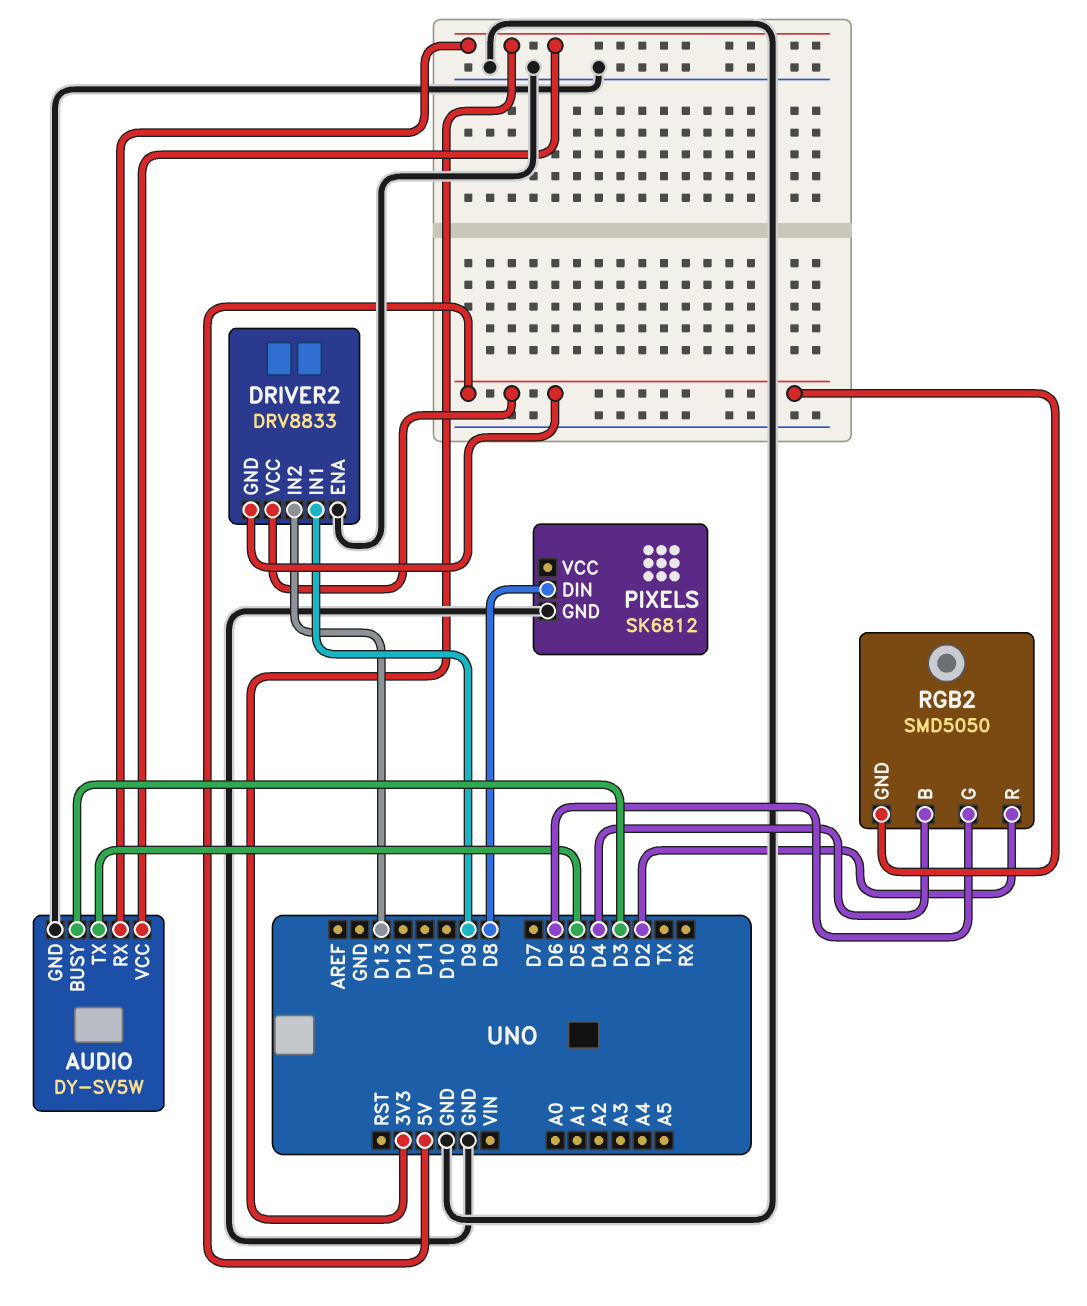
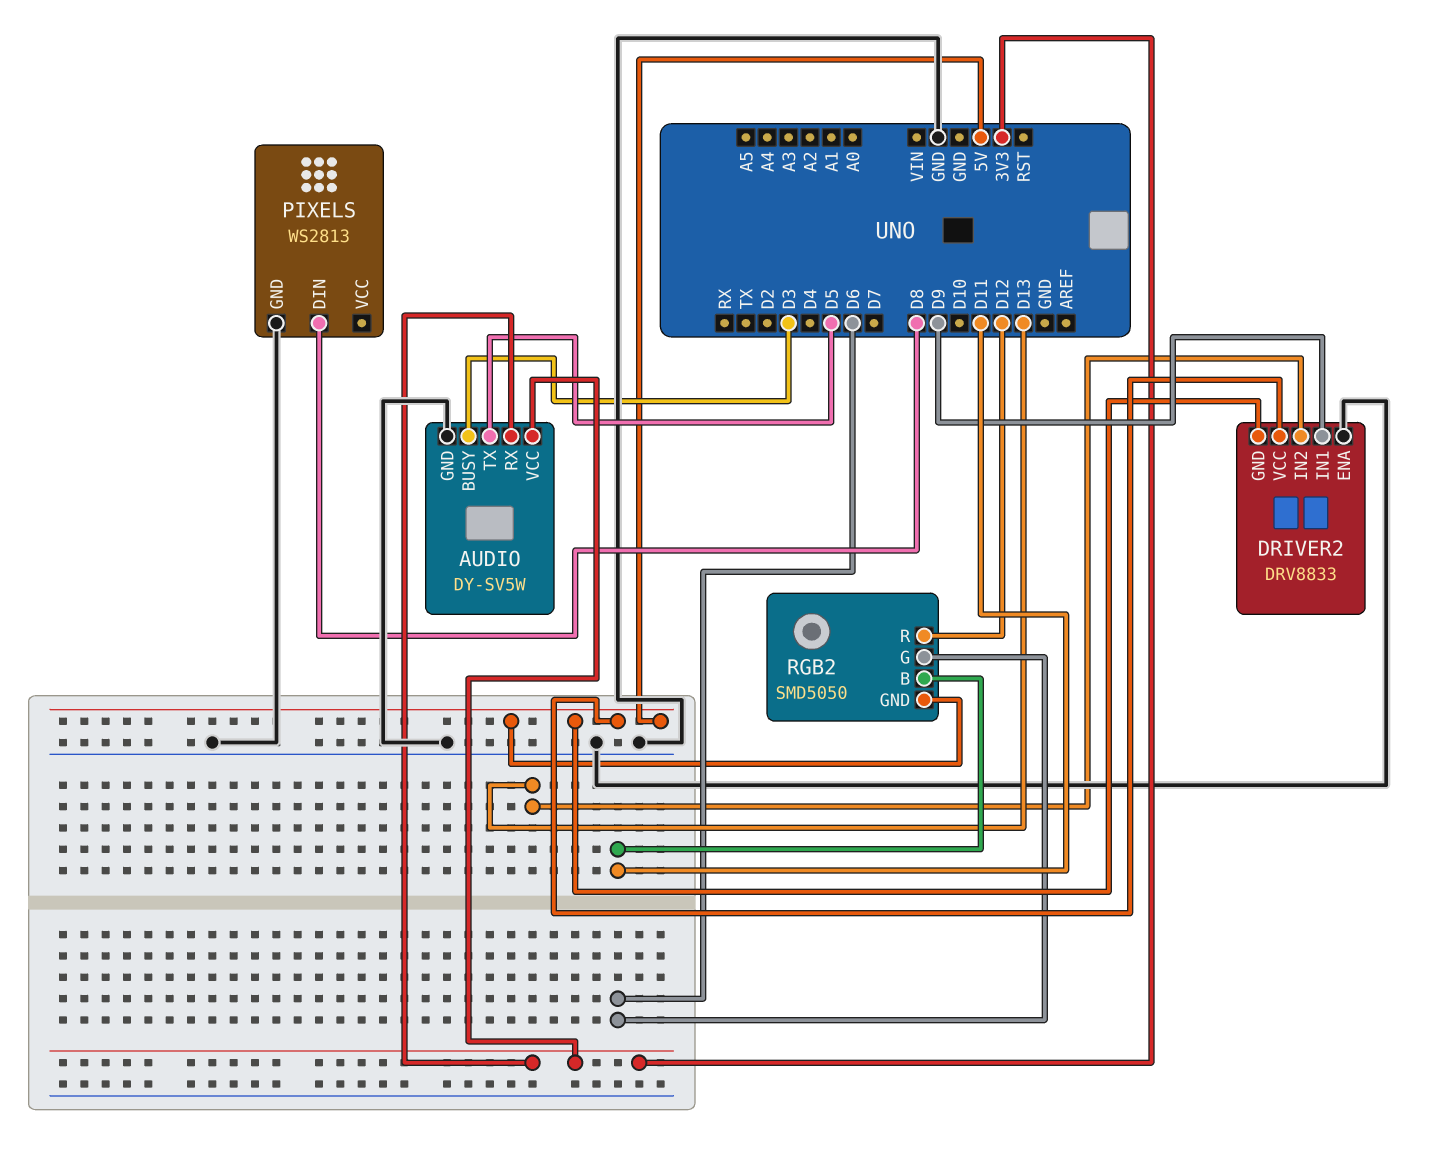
PIXELS: SK6812 -> WS2813
RGB2 pin B: D4 -> D11
RGB2 pin R: D2 -> D12

